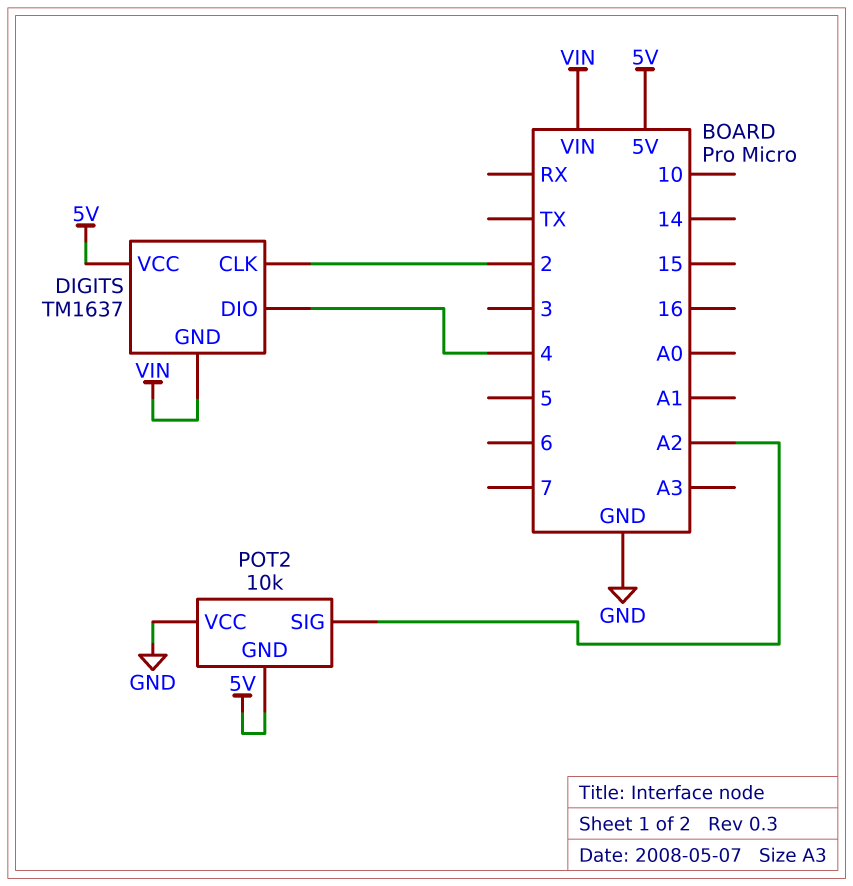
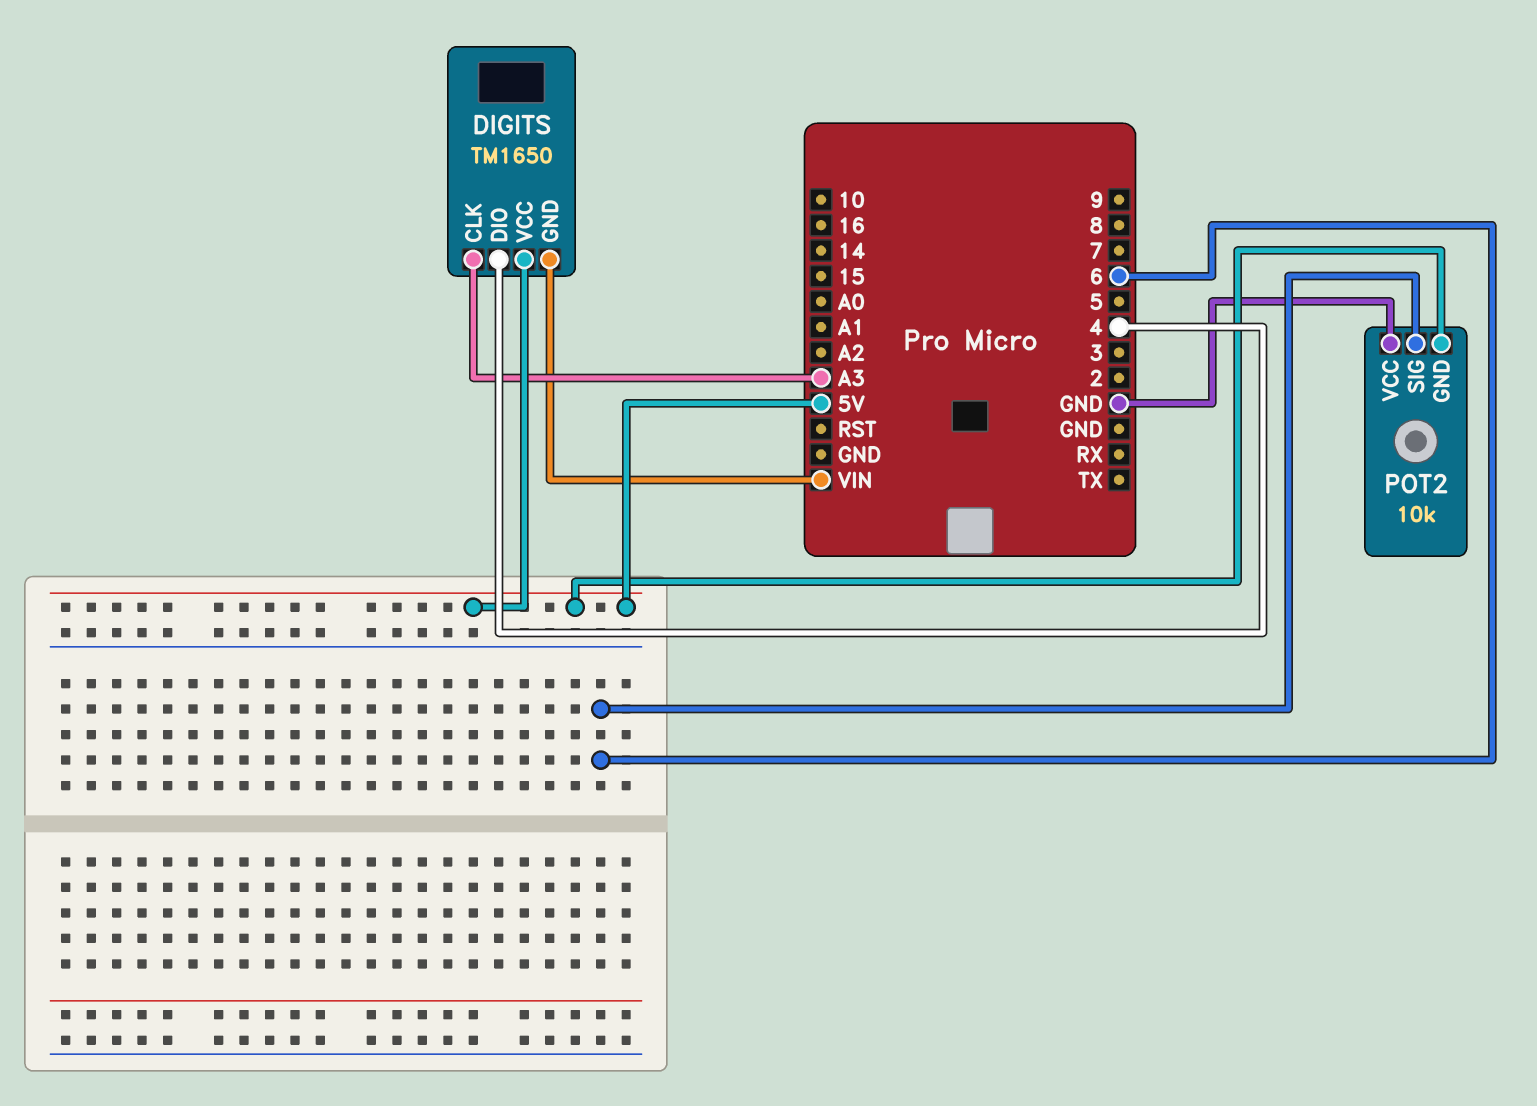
DIGITS: TM1637 -> TM1650
DIGITS pin CLK: 2 -> A3
POT2 pin SIG: A2 -> 6

